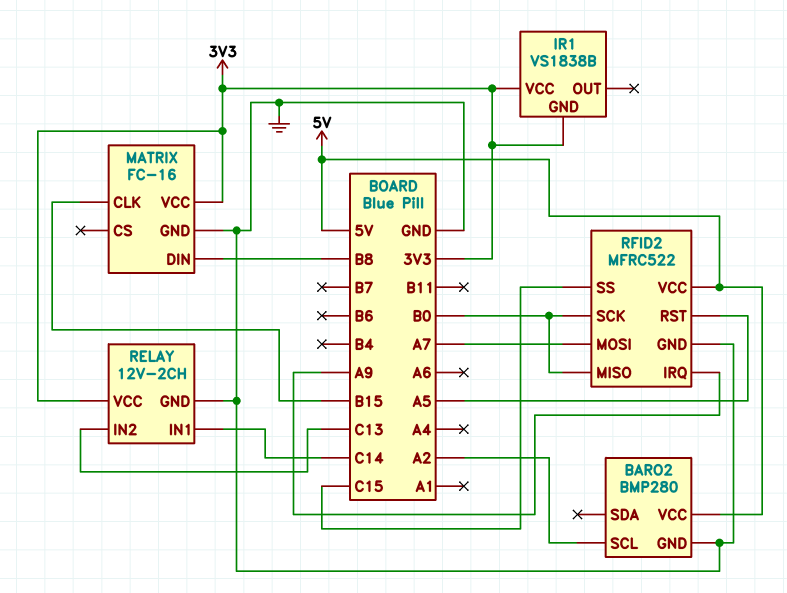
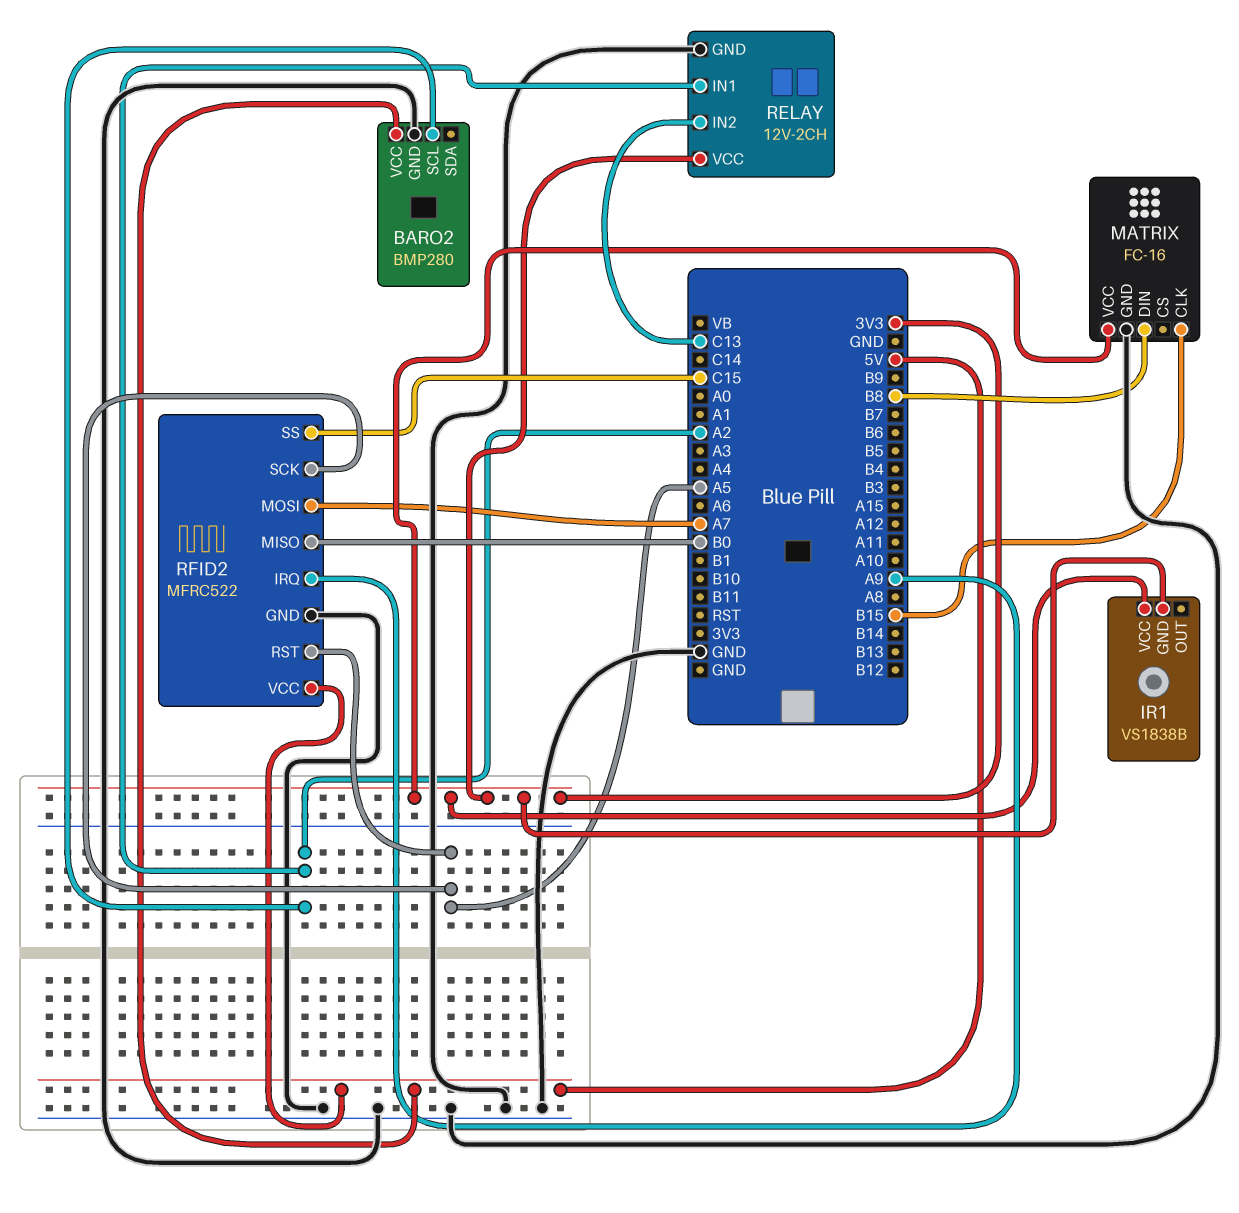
RELAY pin IN1: C14 -> A2
RFID2 pin SCK: B0 -> A5

